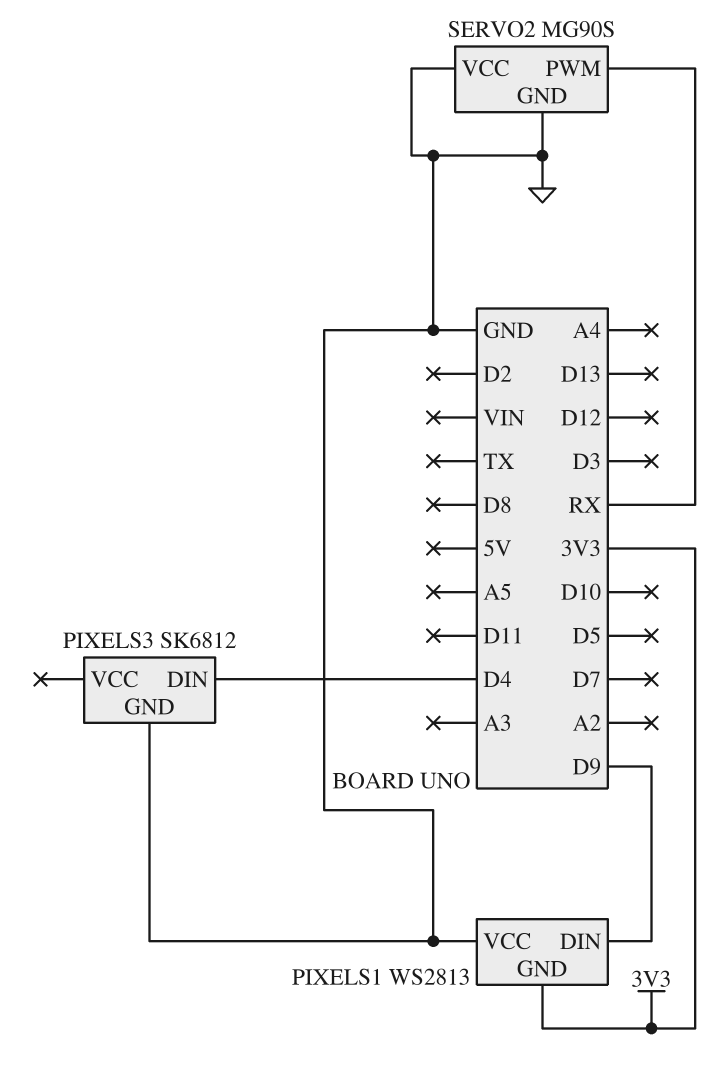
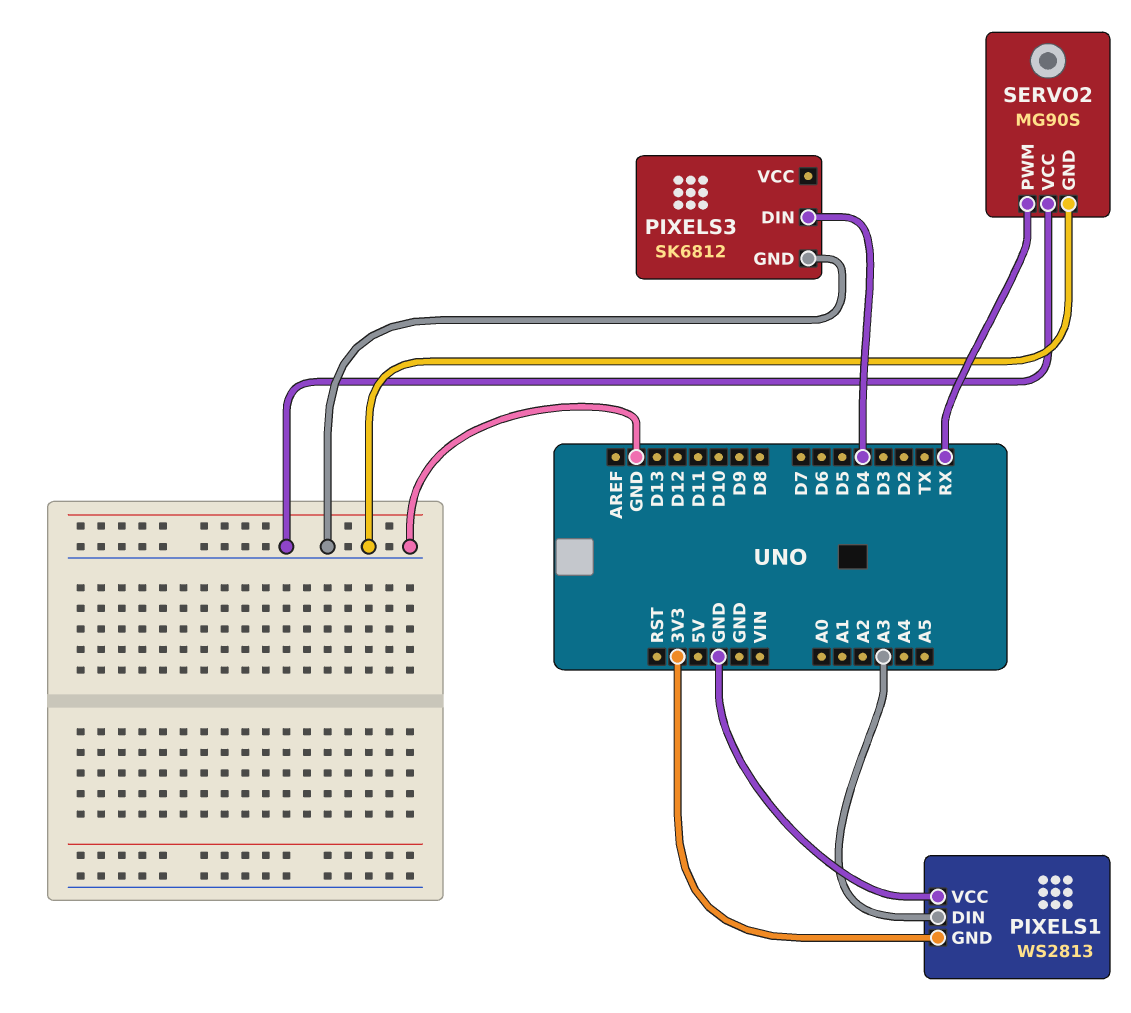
PIXELS1 pin DIN: D9 -> A3

